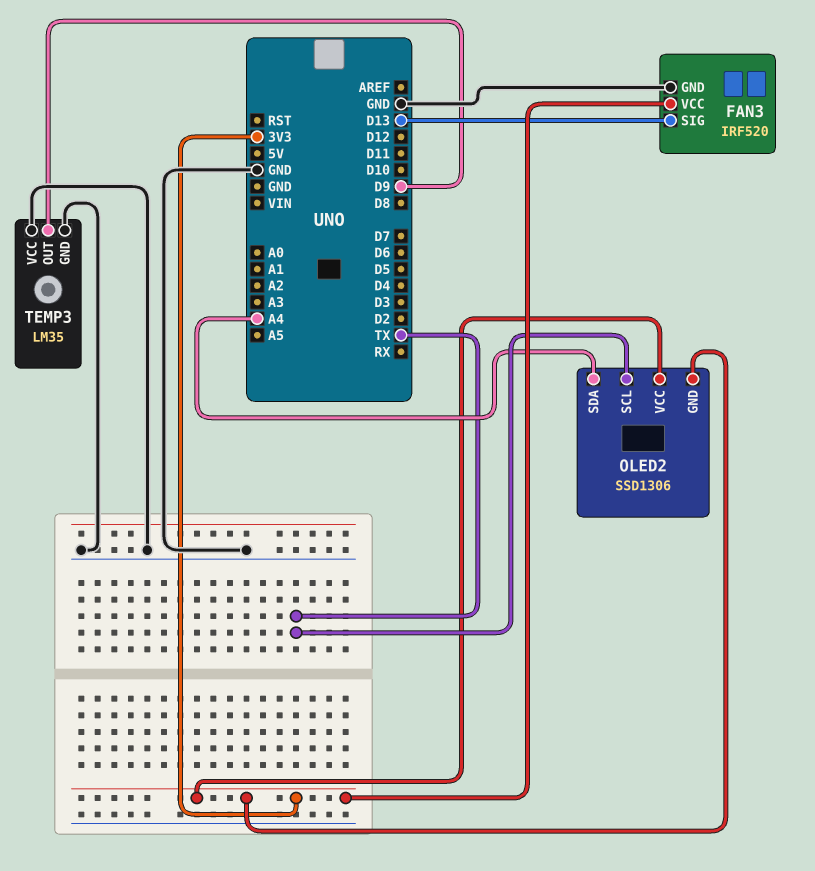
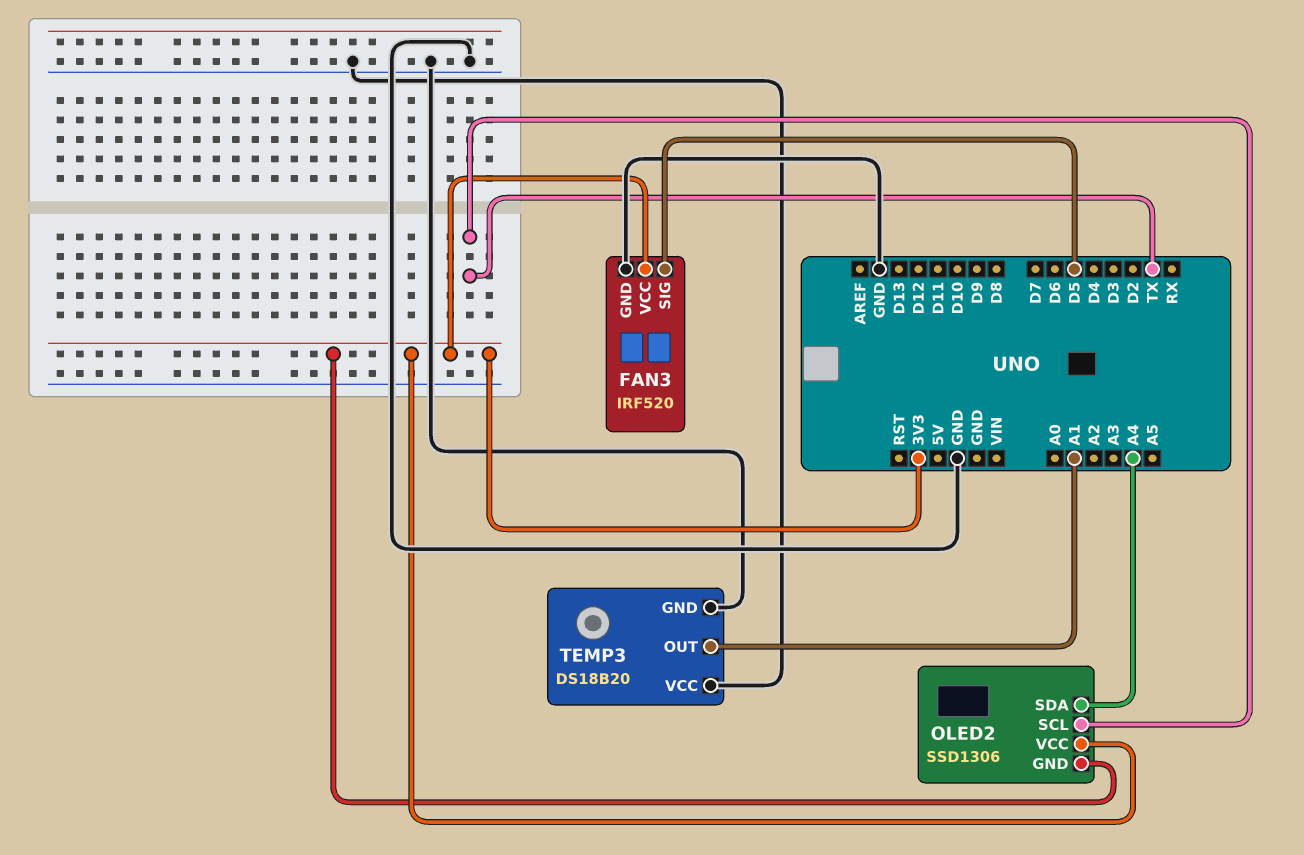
FAN3 pin SIG: D13 -> D5
TEMP3: LM35 -> DS18B20
TEMP3 pin OUT: D9 -> A1

